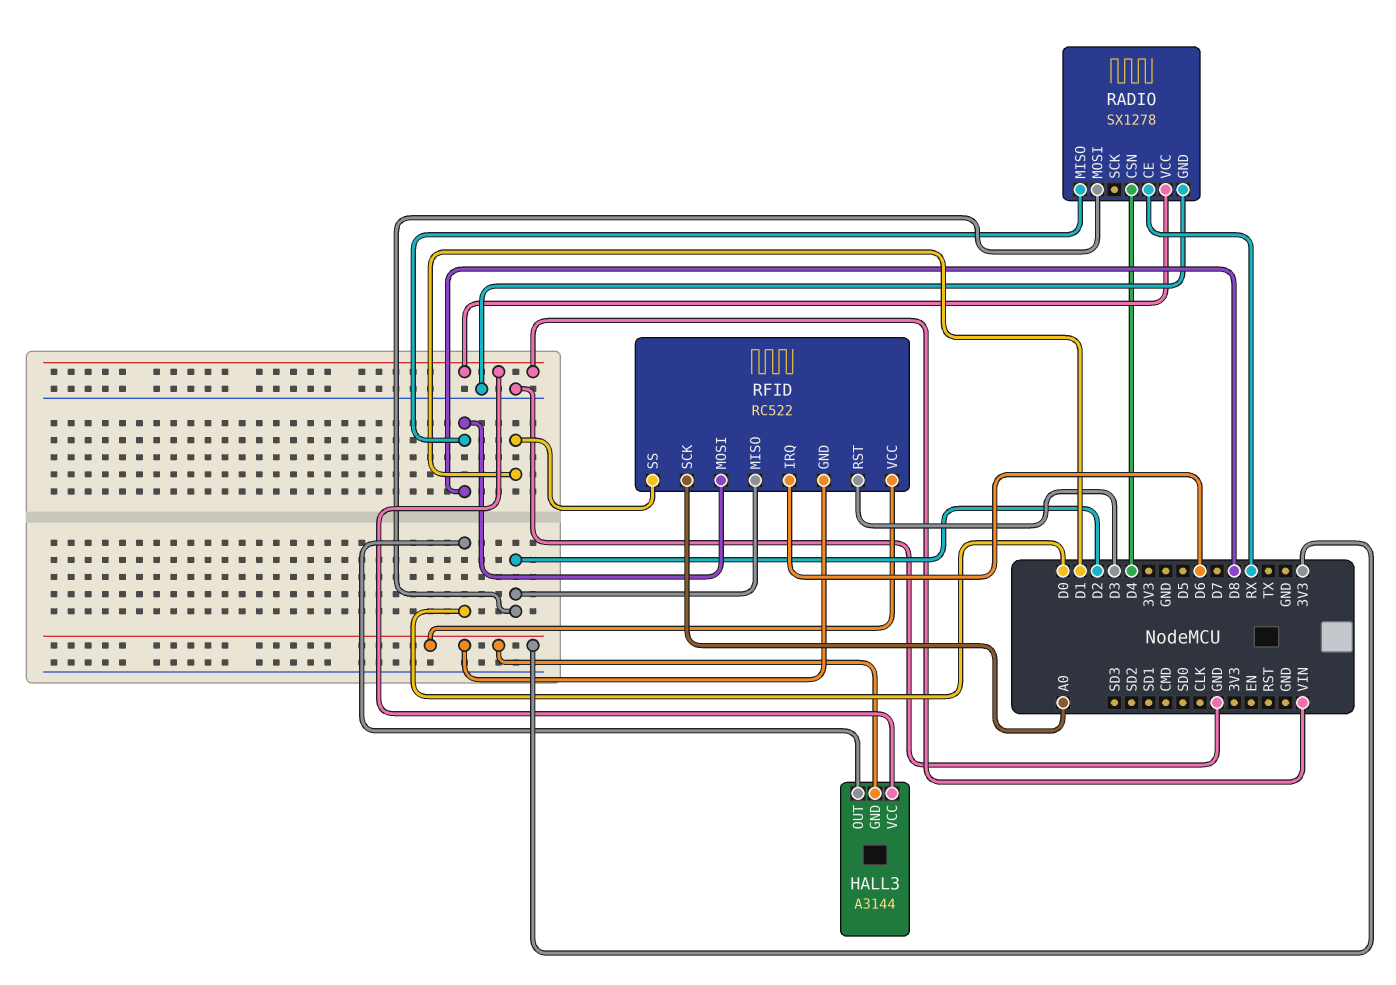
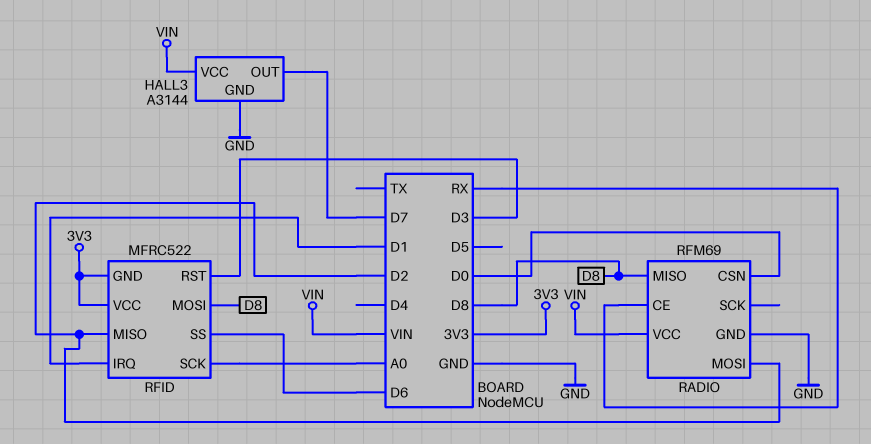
HALL3 pin GND: 3V3 -> GND
HALL3 pin OUT: D0 -> D7
RADIO: SX1278 -> RFM69
RADIO pin CSN: D4 -> D0
RFID: RC522 -> MFRC522
RFID pin IRQ: D6 -> D1
RFID pin SS: D1 -> D6

